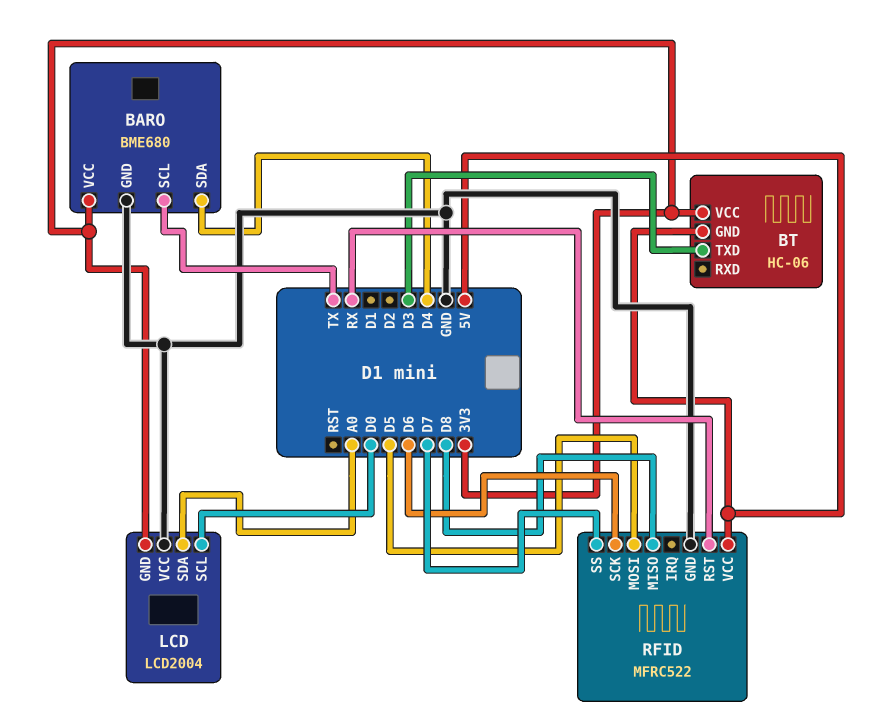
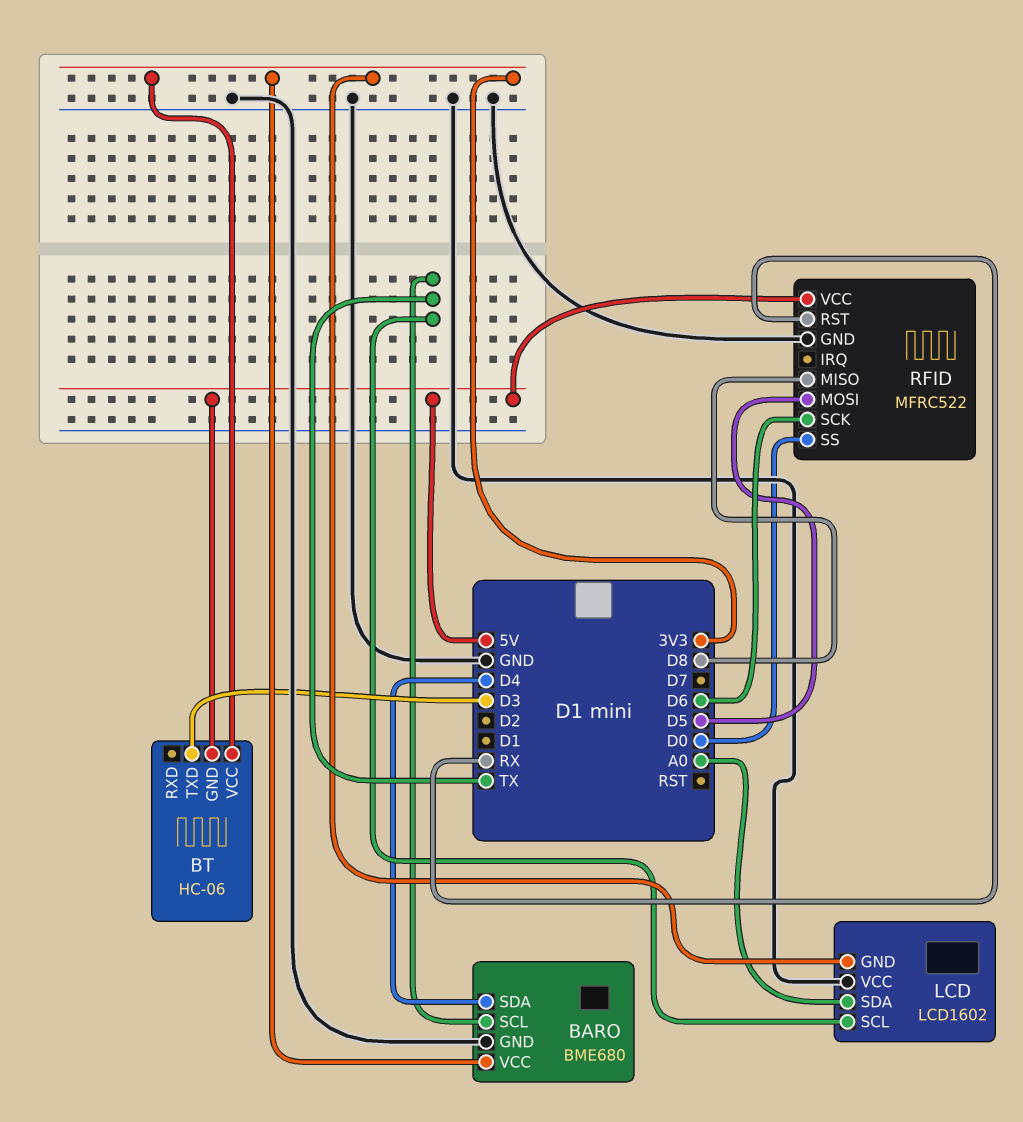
LCD: LCD2004 -> LCD1602
LCD pin SCL: D0 -> TX
RFID pin SS: D7 -> D0

